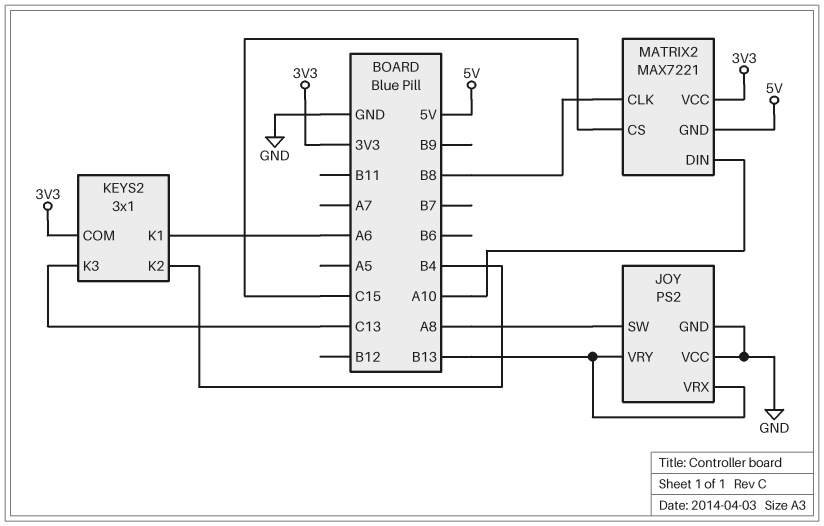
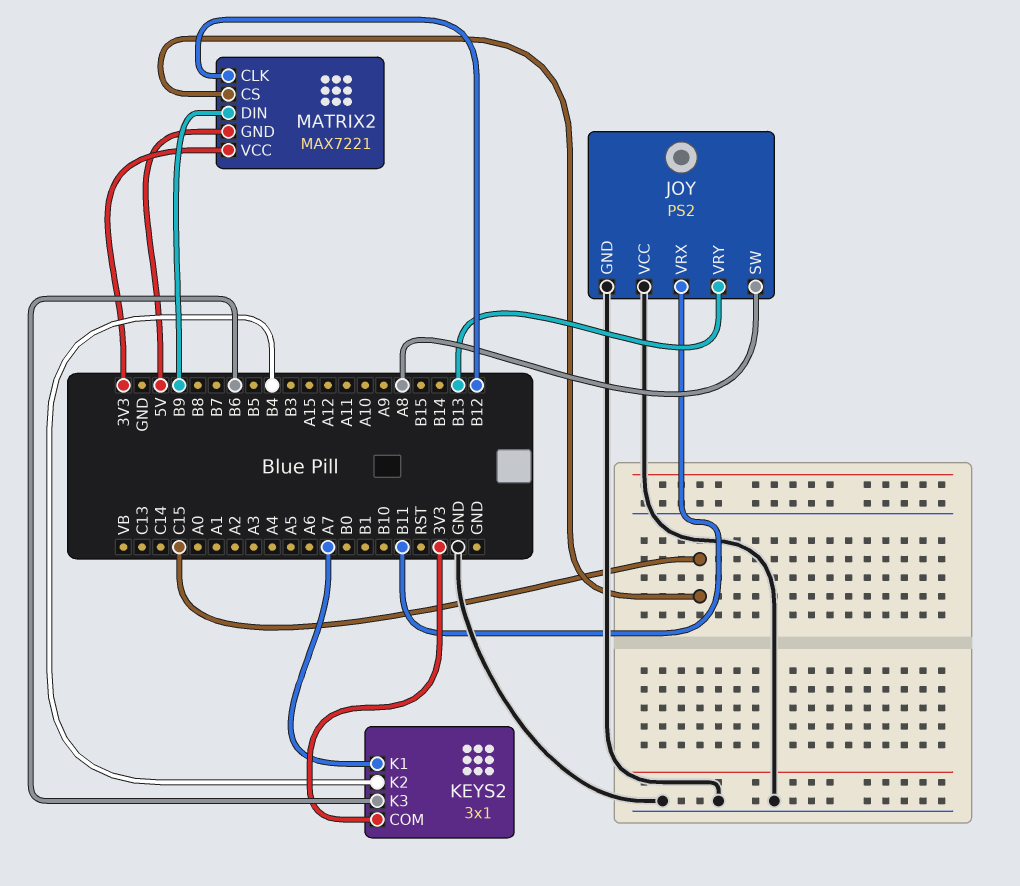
JOY pin VRX: B13 -> B11
KEYS2 pin K1: A6 -> A7
KEYS2 pin K3: C13 -> B6
MATRIX2 pin CLK: B8 -> B12
MATRIX2 pin DIN: A10 -> B9

